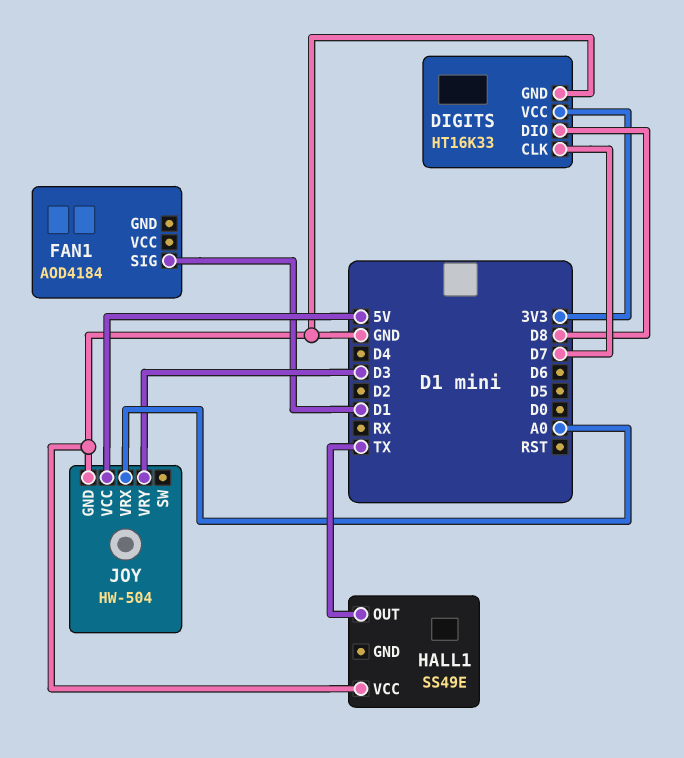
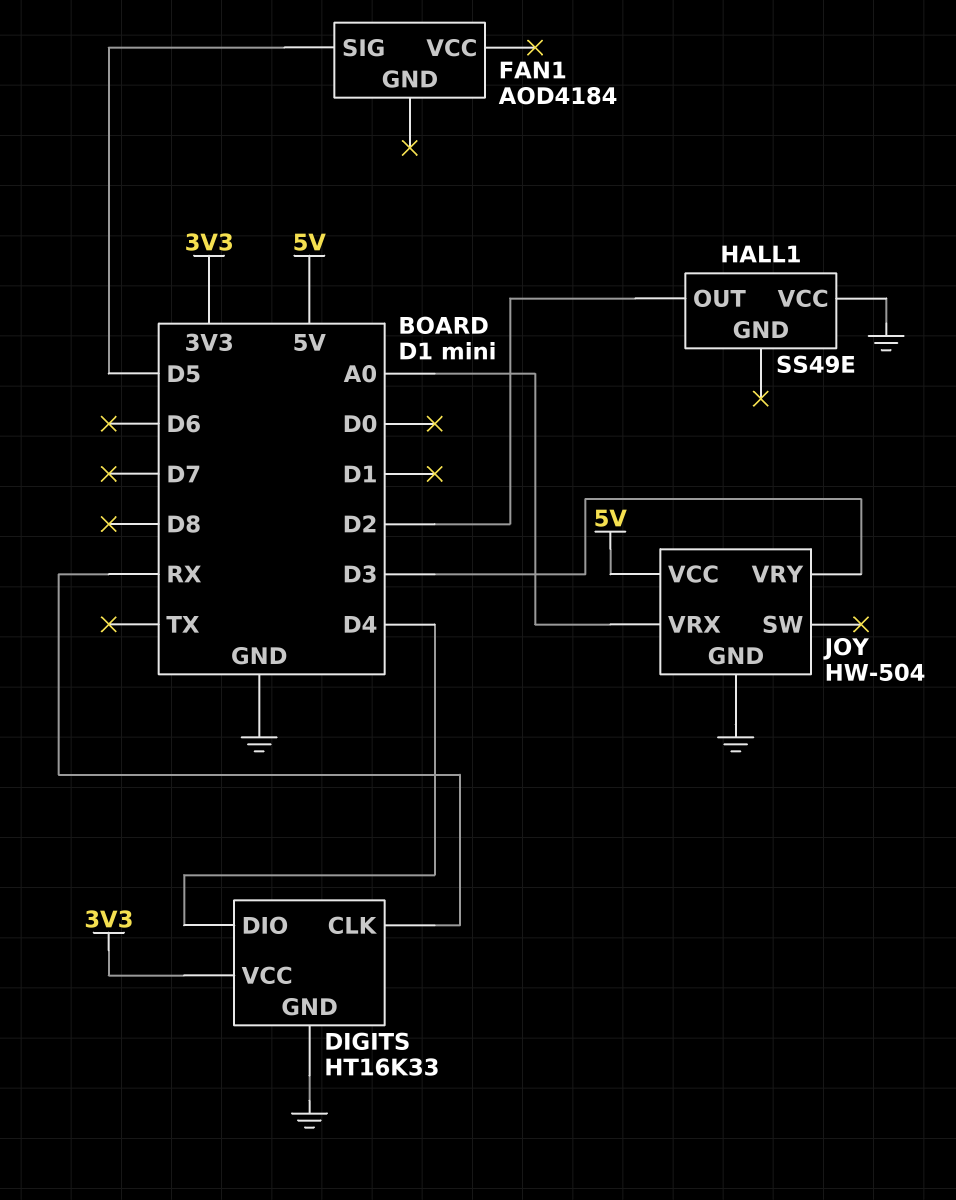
DIGITS pin CLK: D7 -> RX
DIGITS pin DIO: D8 -> D4
FAN1 pin SIG: D1 -> D5
HALL1 pin OUT: TX -> D2

